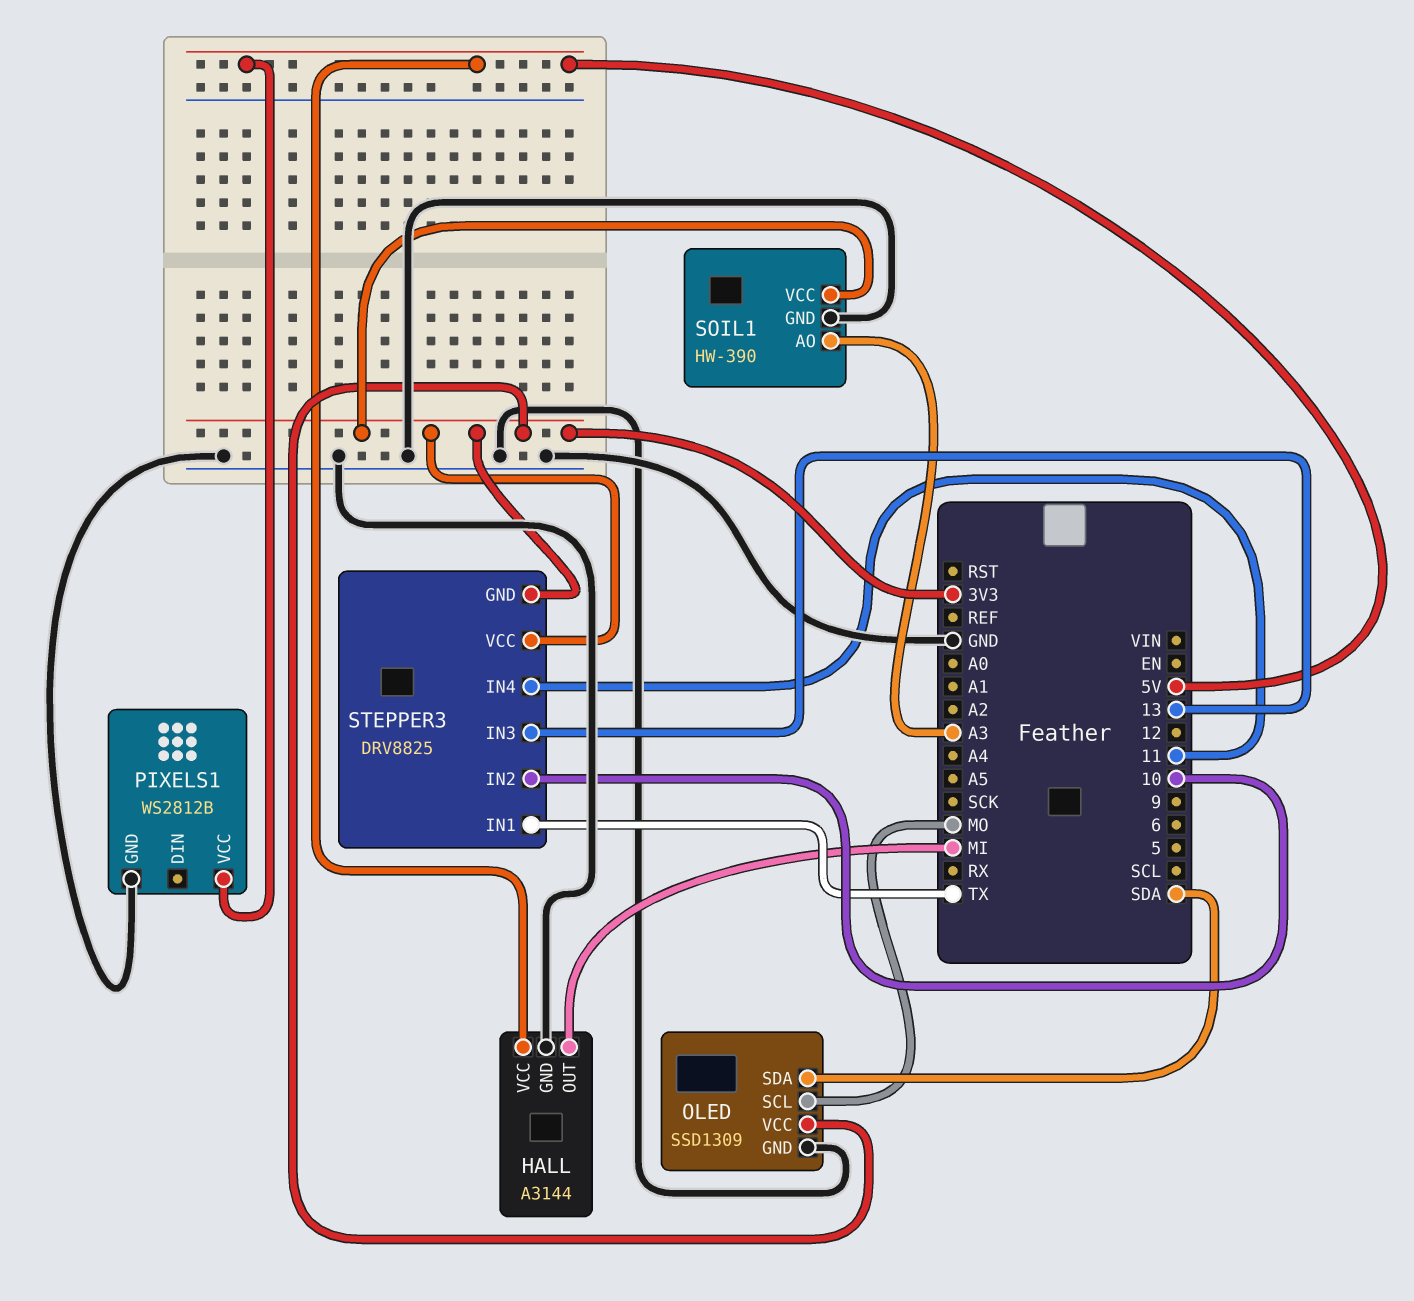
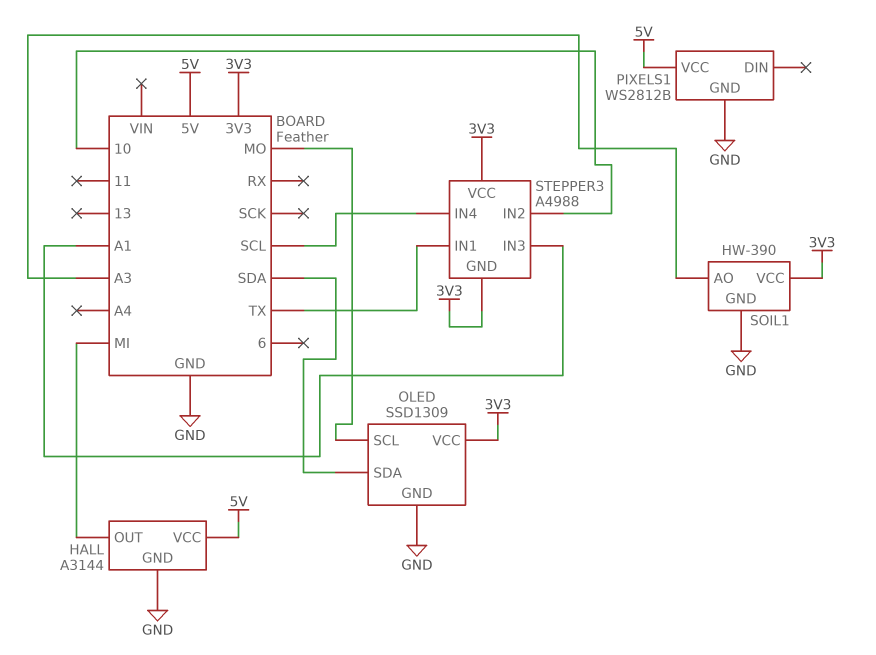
STEPPER3: DRV8825 -> A4988
STEPPER3 pin IN3: 13 -> A1
STEPPER3 pin IN4: 11 -> SCL

